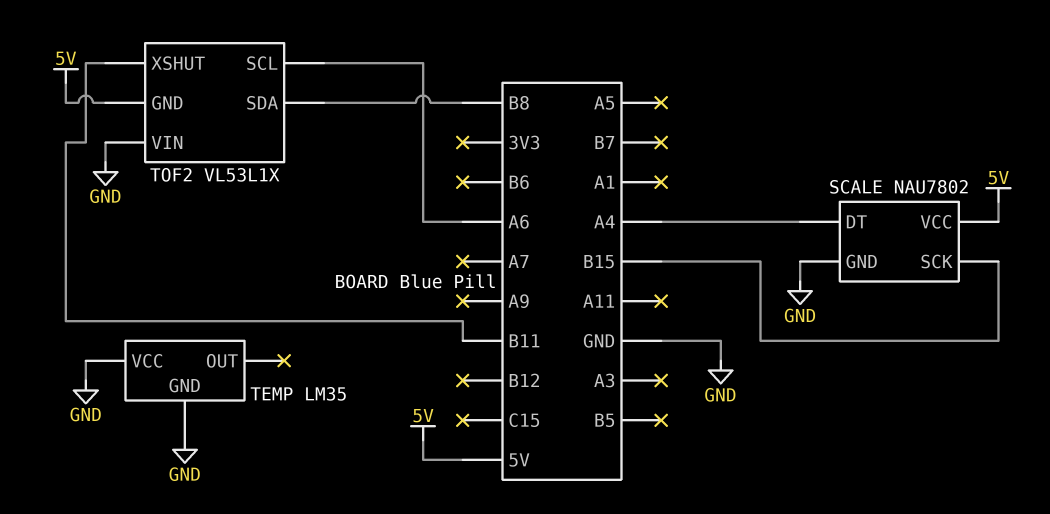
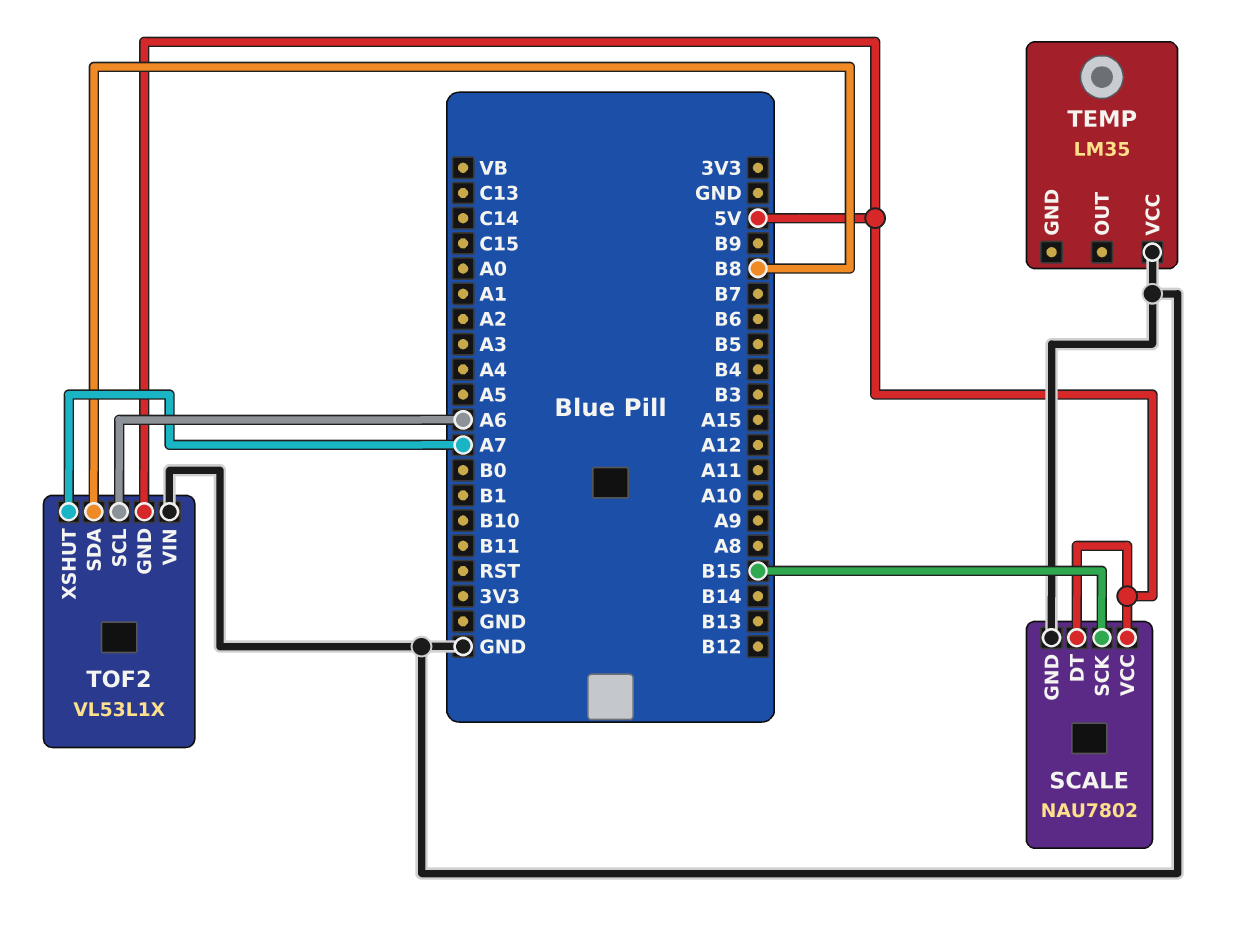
SCALE pin DT: A4 -> 5V
TEMP pin GND: GND -> none
TOF2 pin XSHUT: B11 -> A7

